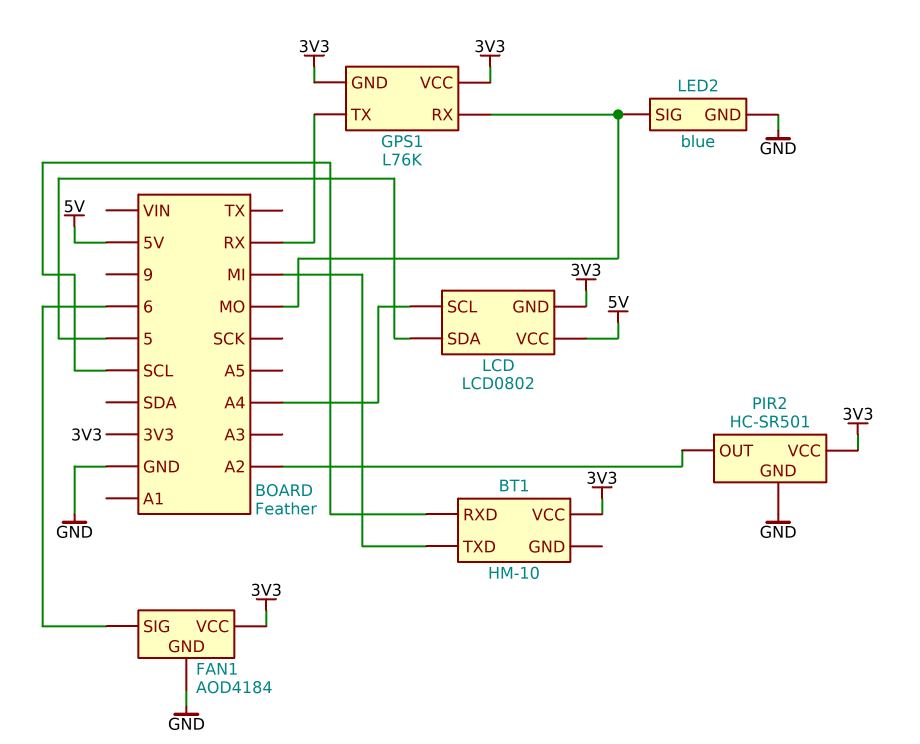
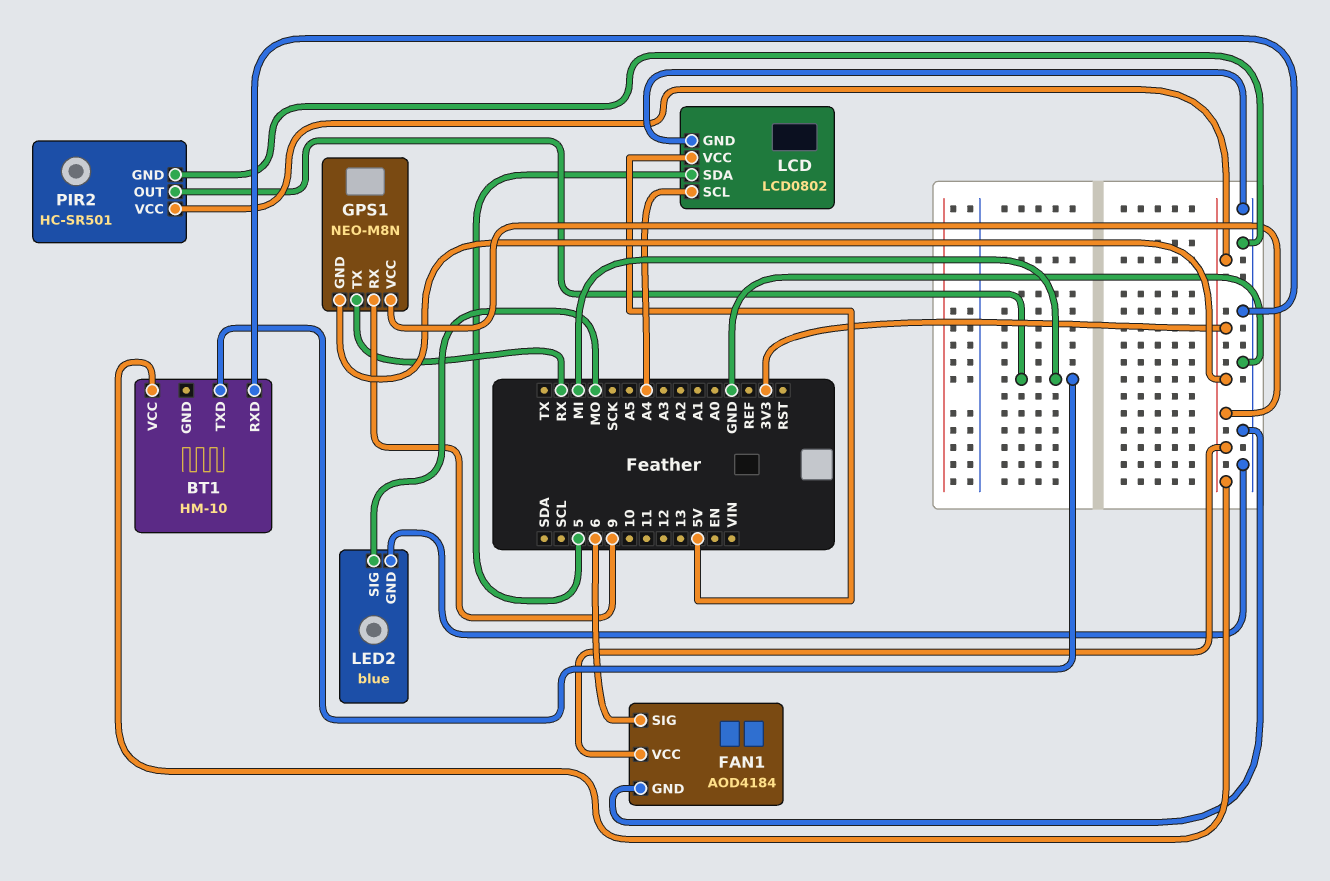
BT1 pin RXD: SCL -> GND
GPS1: L76K -> NEO-M8N
GPS1 pin RX: MO -> 9
LCD pin GND: 3V3 -> GND
PIR2 pin OUT: A2 -> MI

